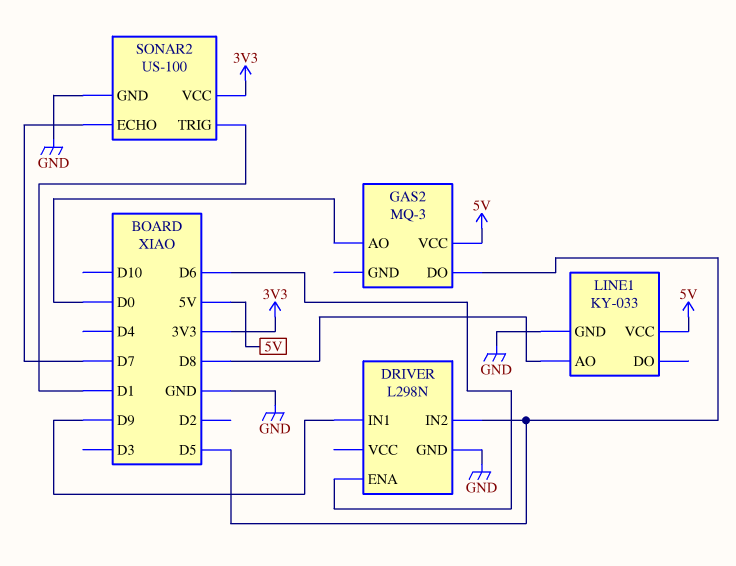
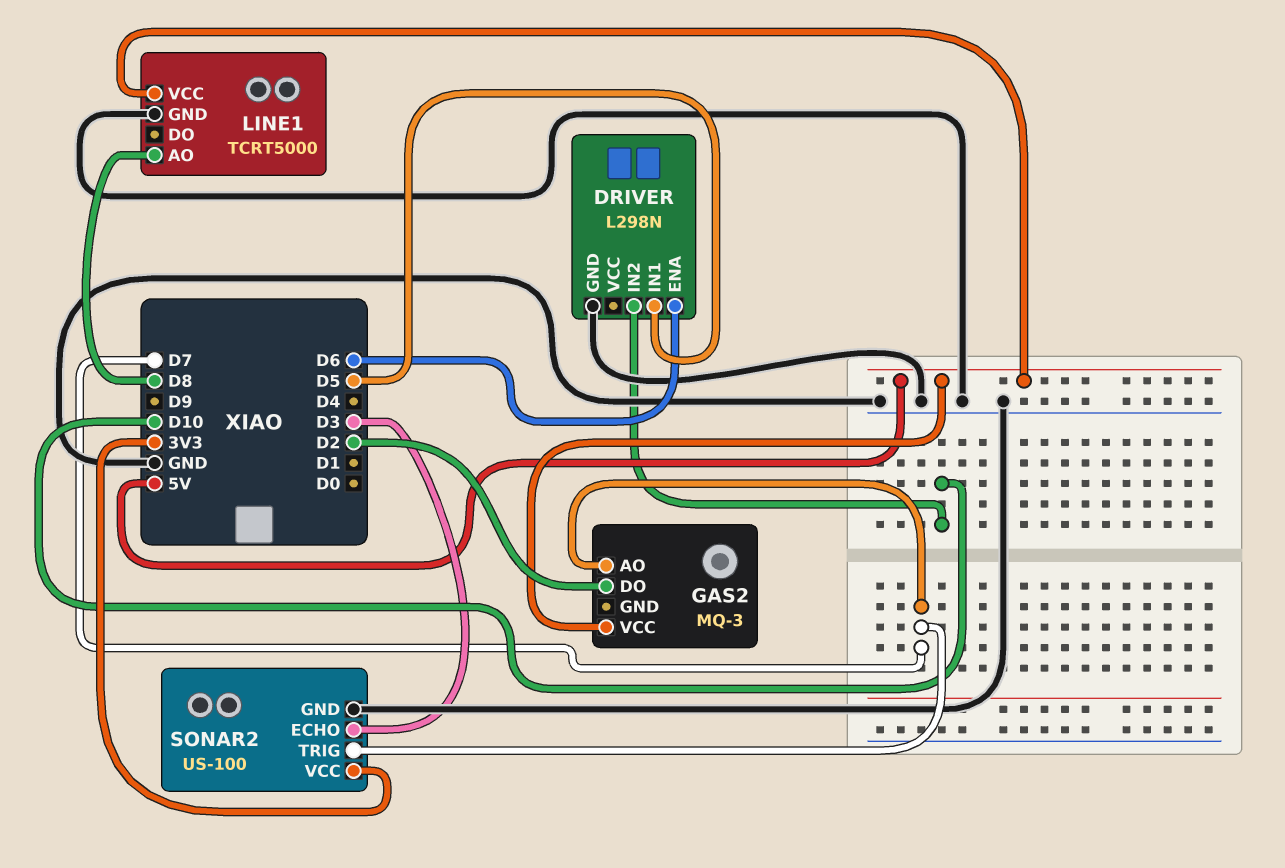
DRIVER pin IN1: D9 -> D5
DRIVER pin IN2: D5 -> D10
GAS2 pin AO: D0 -> D7
GAS2 pin DO: D5 -> D2
LINE1: KY-033 -> TCRT5000
SONAR2 pin ECHO: D7 -> D3
SONAR2 pin TRIG: D1 -> D7

